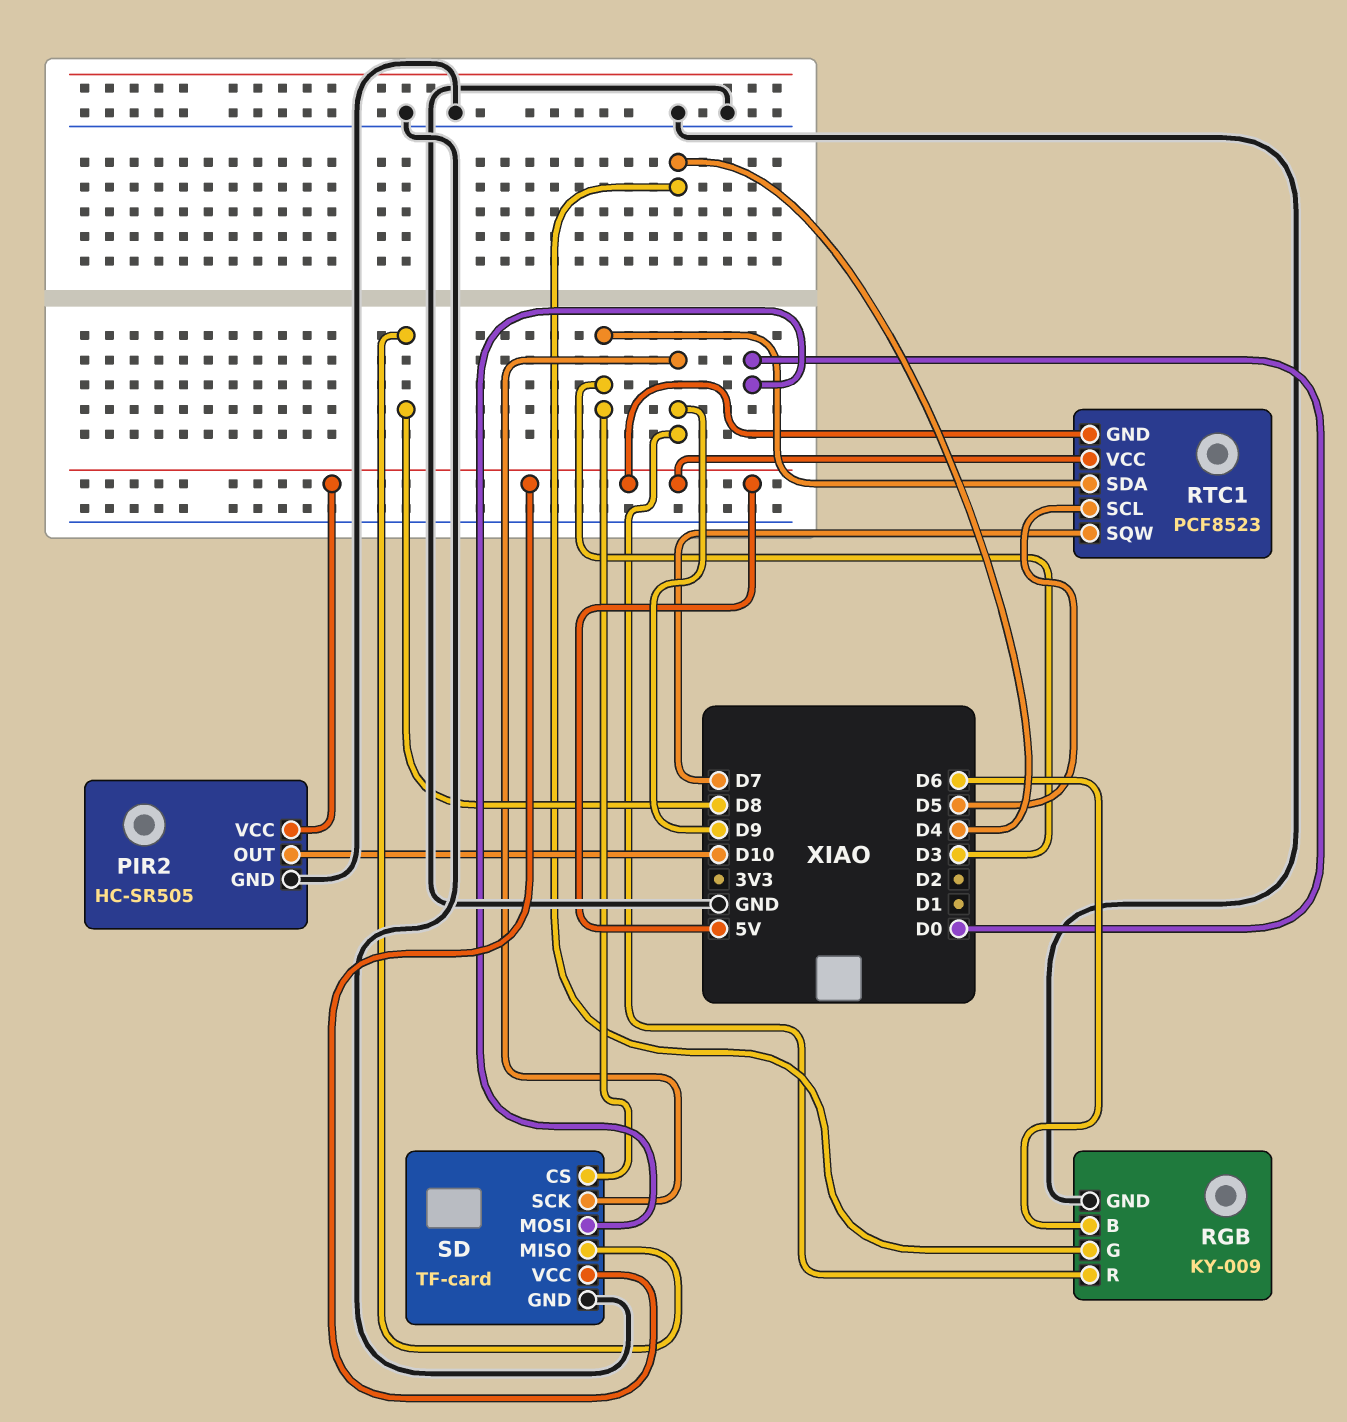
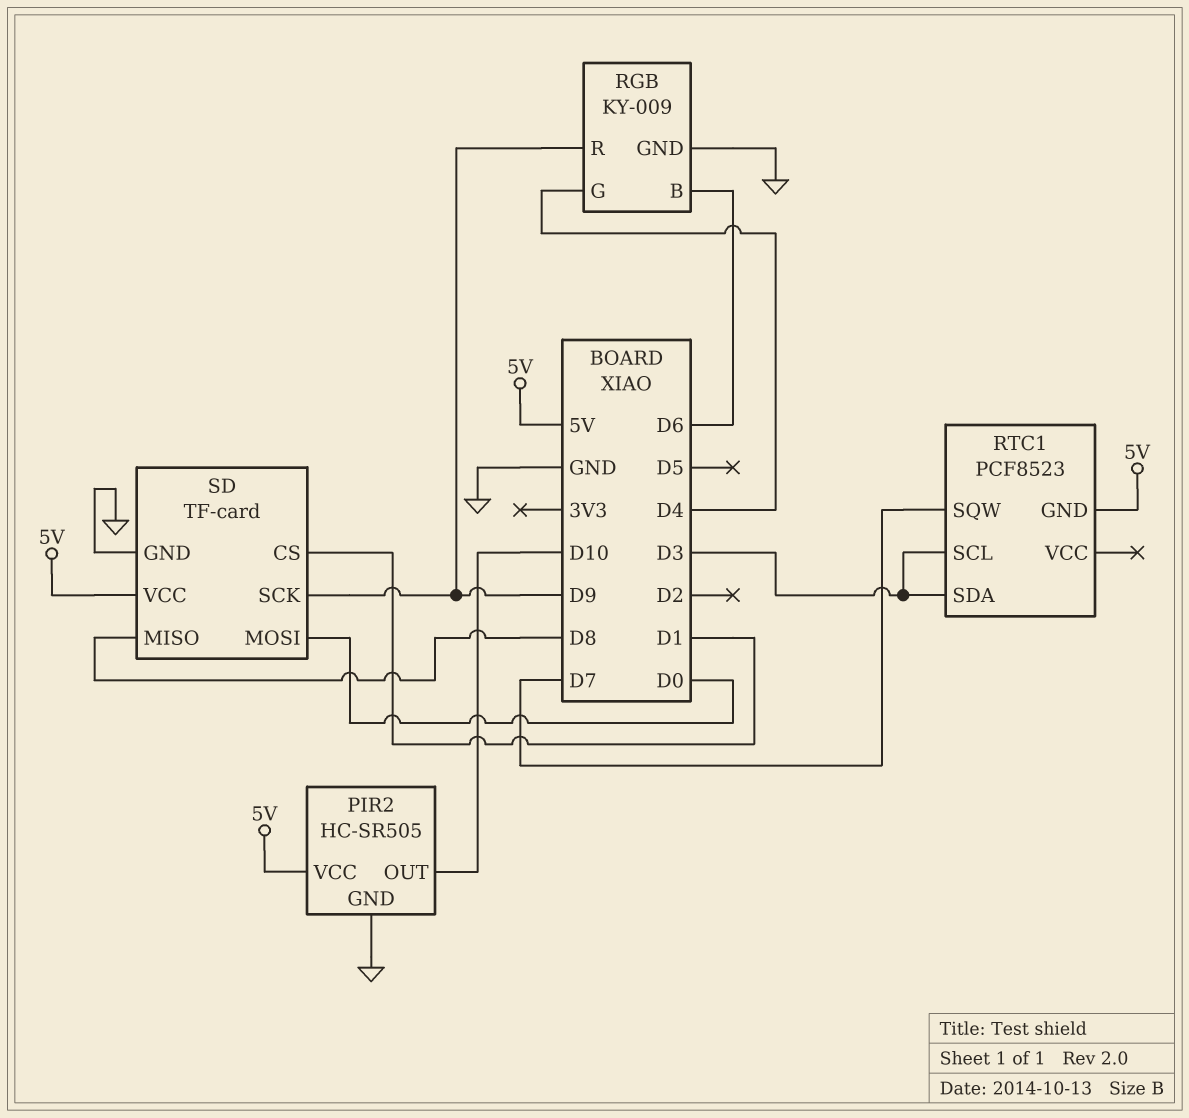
RTC1 pin SCL: D5 -> D3
RTC1 pin VCC: 5V -> none
SD pin CS: D3 -> D1

